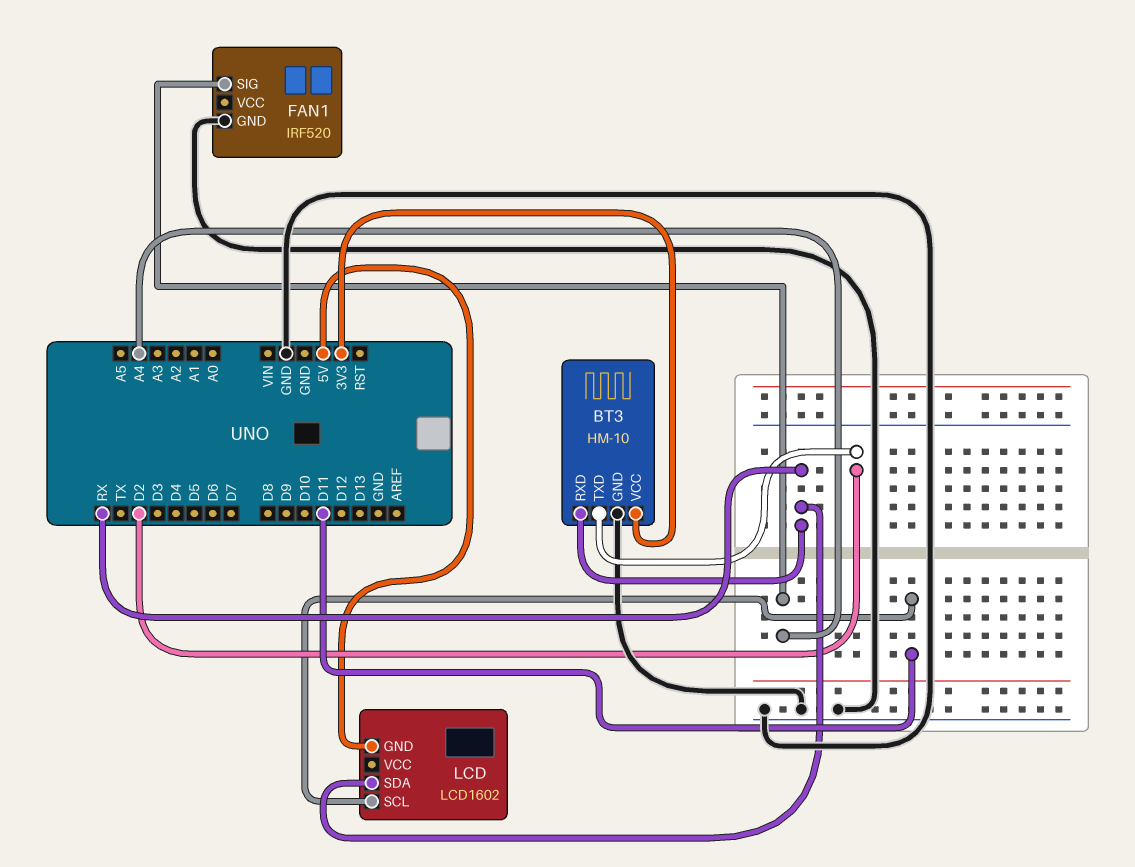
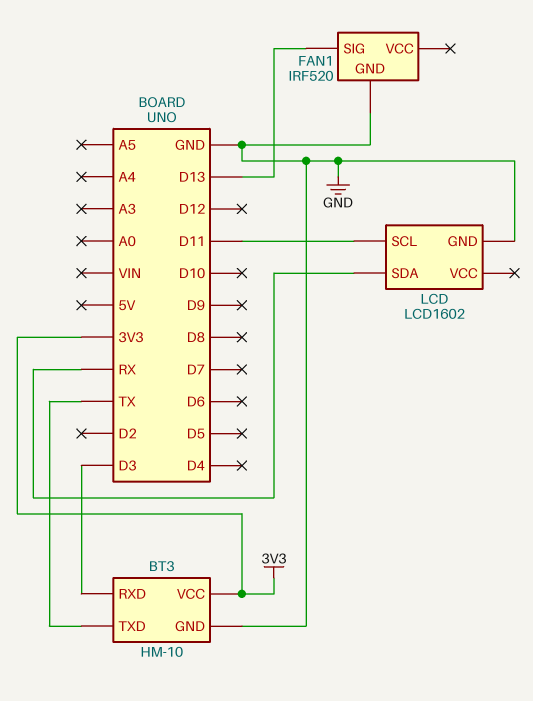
BT3 pin RXD: RX -> D3
BT3 pin TXD: D2 -> TX
FAN1 pin SIG: A4 -> D13
LCD pin GND: 5V -> GND

